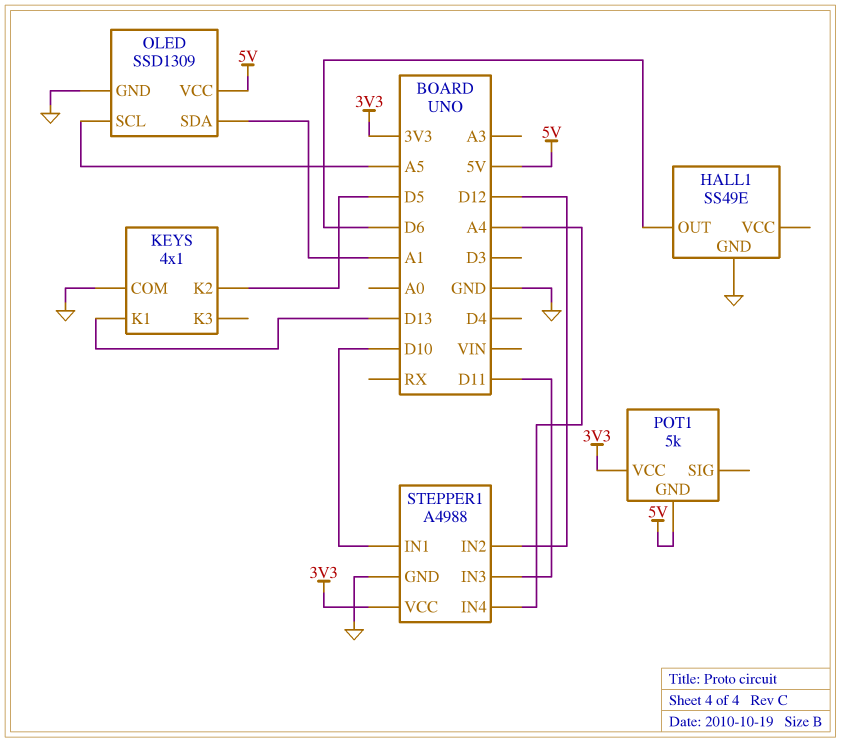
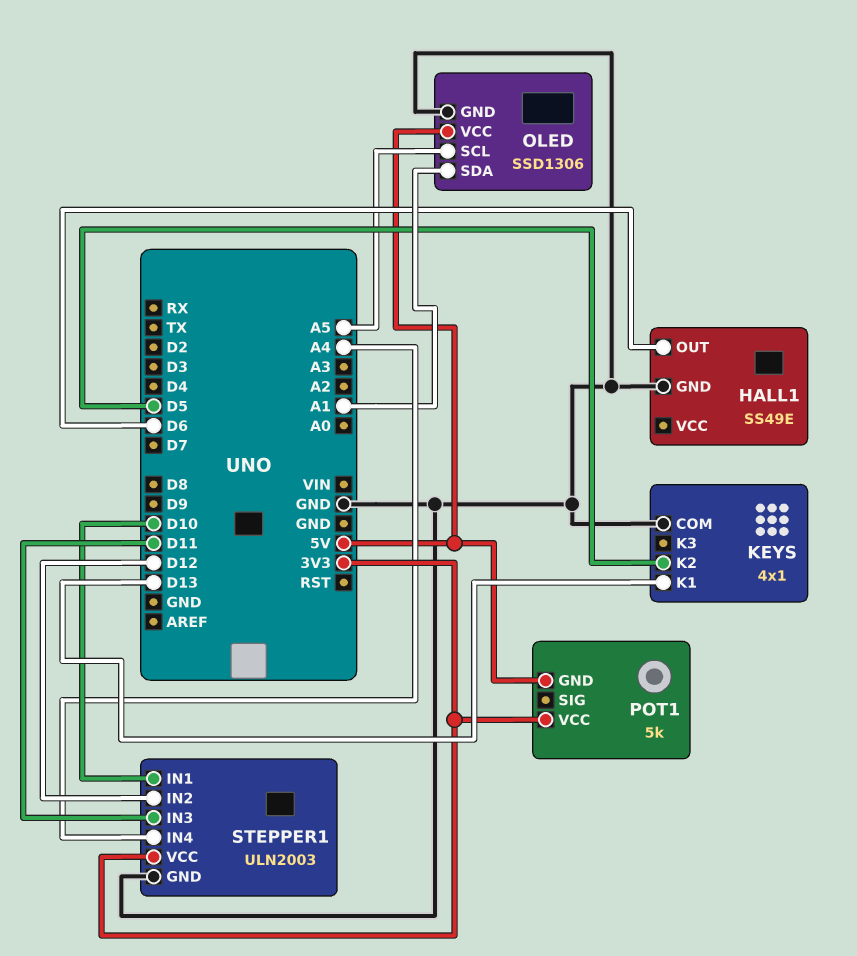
OLED: SSD1309 -> SSD1306
STEPPER1: A4988 -> ULN2003

